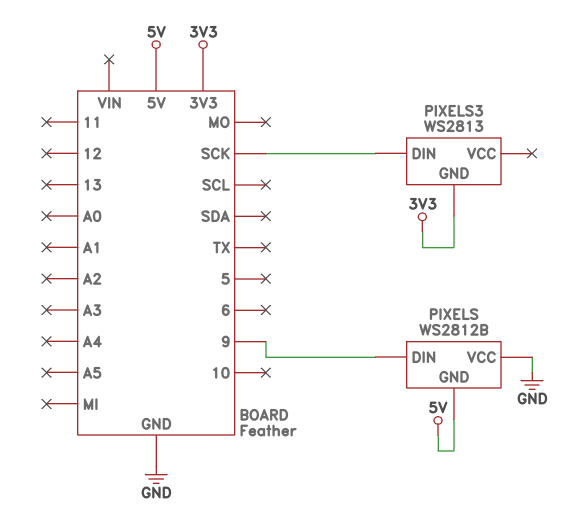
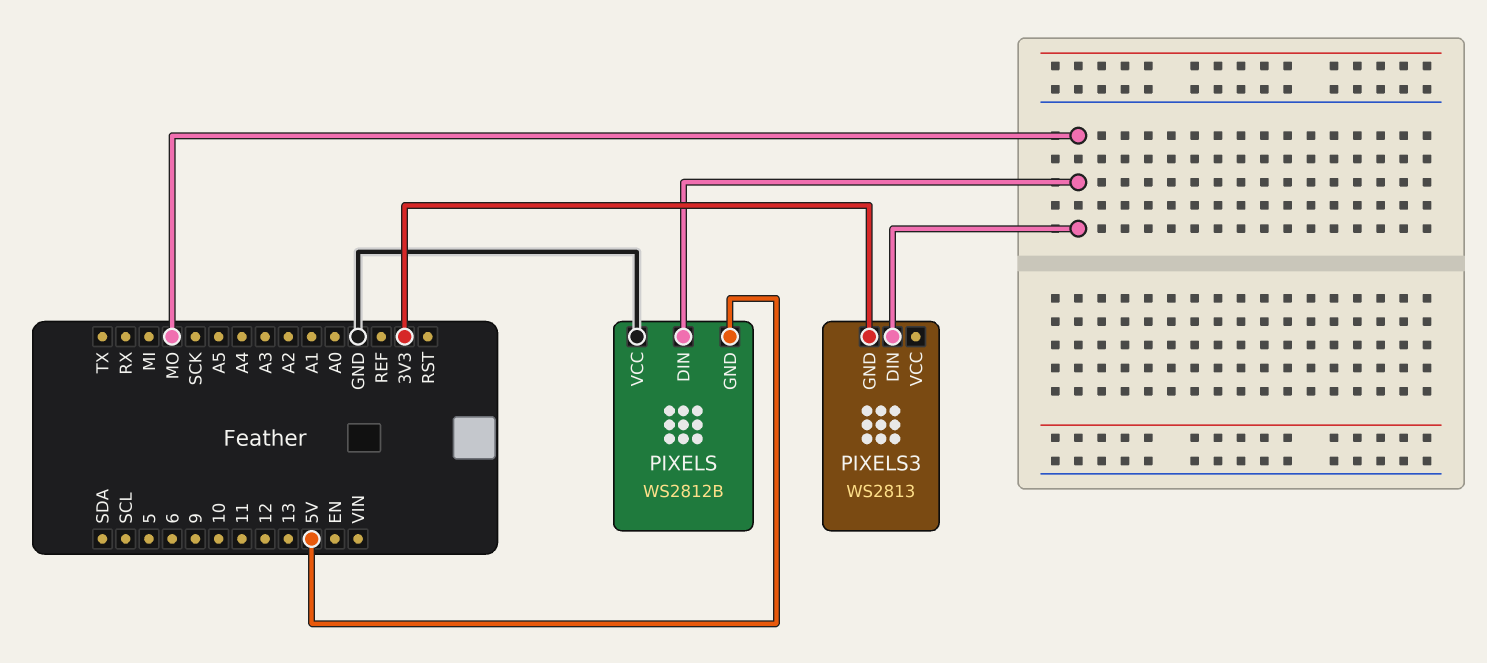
PIXELS pin DIN: 9 -> MO
PIXELS3 pin DIN: SCK -> MO

